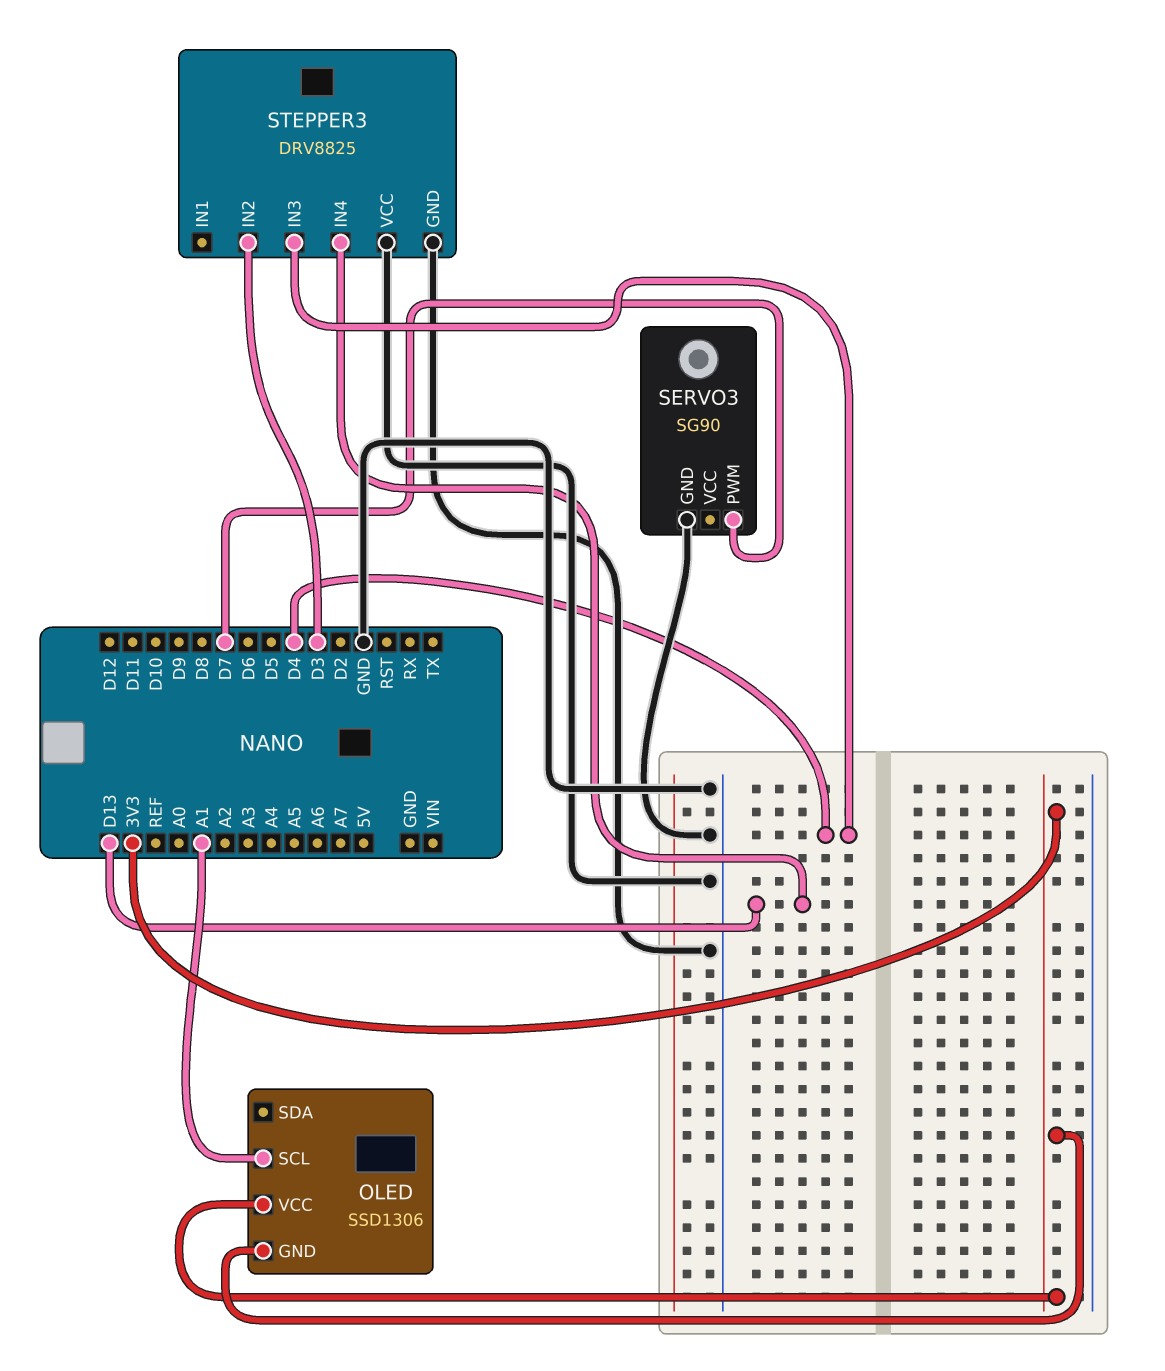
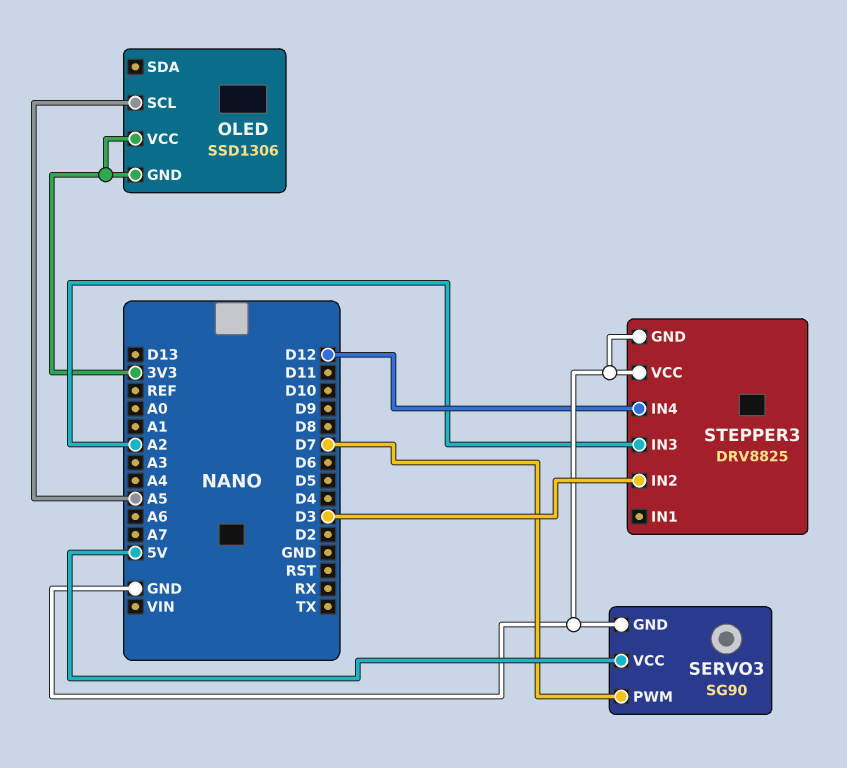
OLED pin SCL: A1 -> A5
SERVO3 pin VCC: none -> 5V
STEPPER3 pin IN3: D4 -> A2
STEPPER3 pin IN4: D13 -> D12

